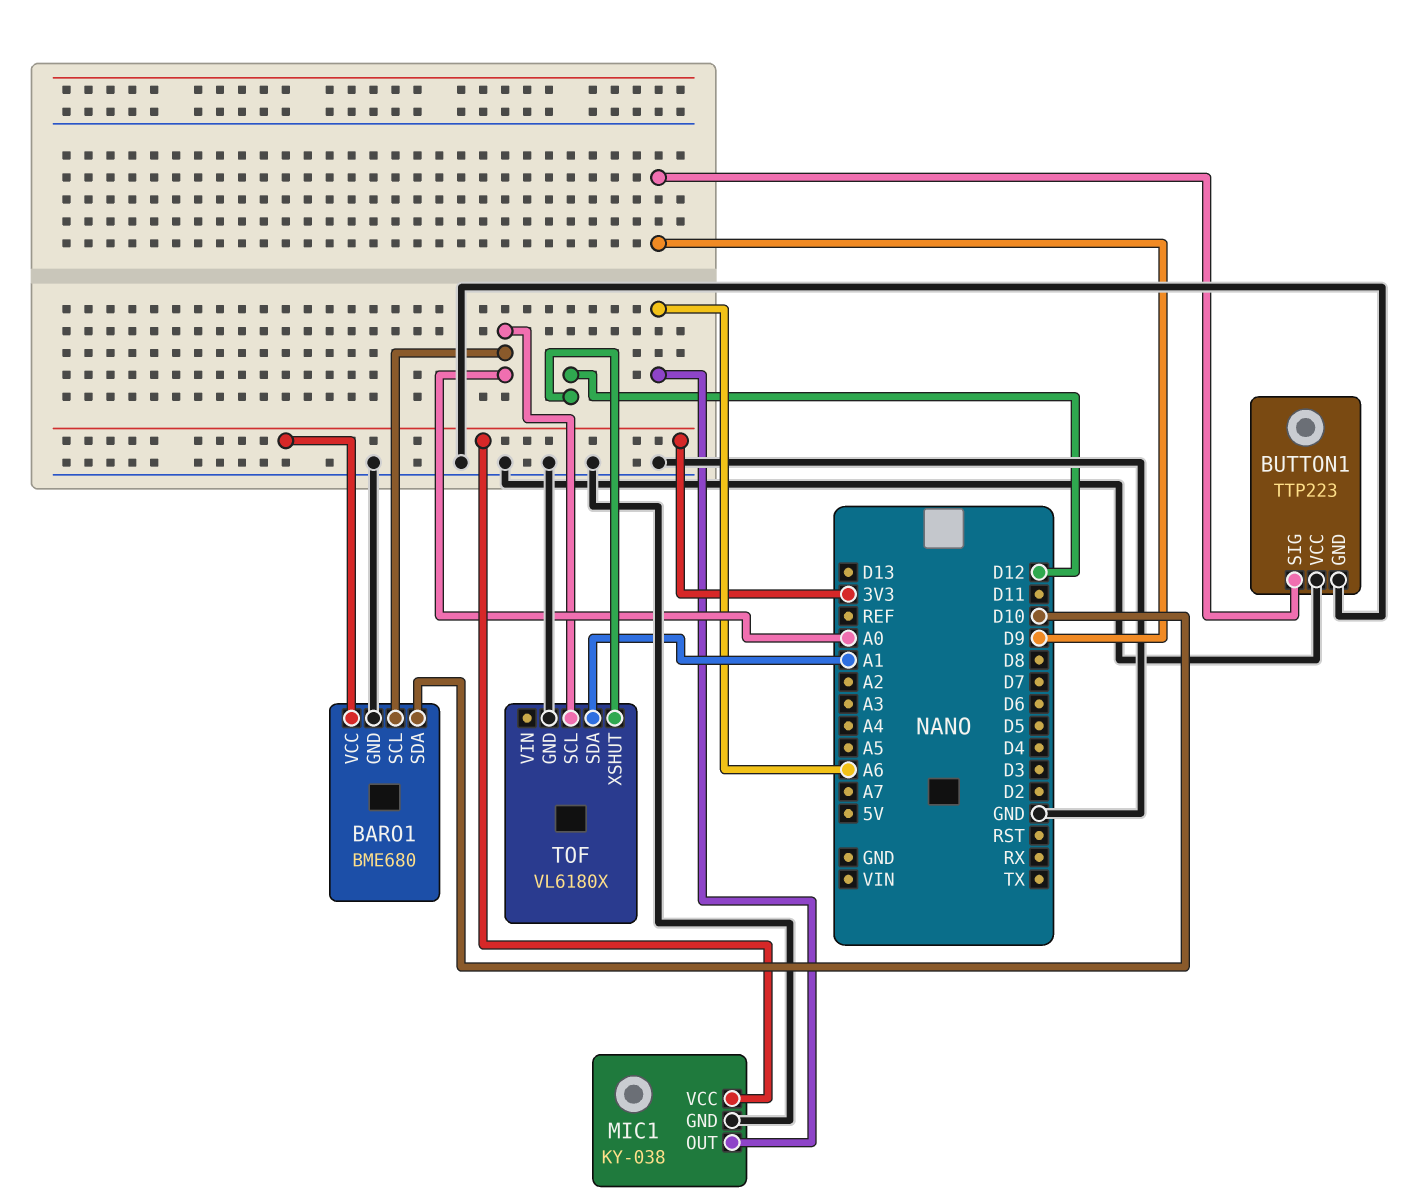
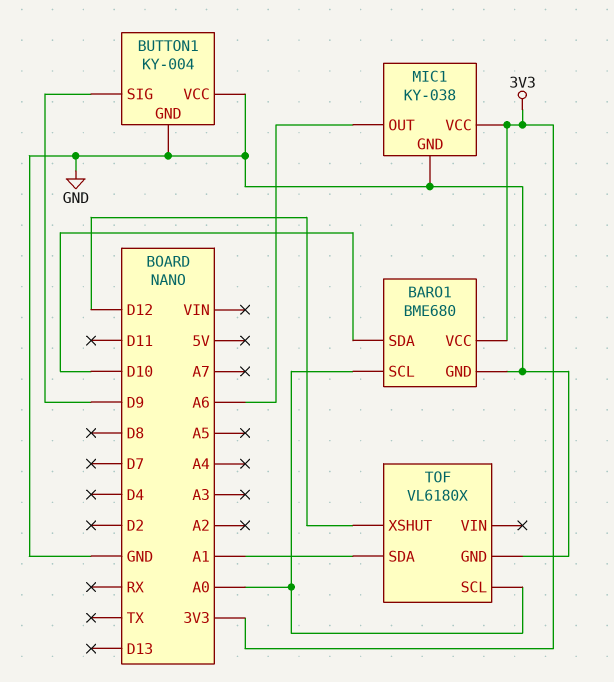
BUTTON1: TTP223 -> KY-004

